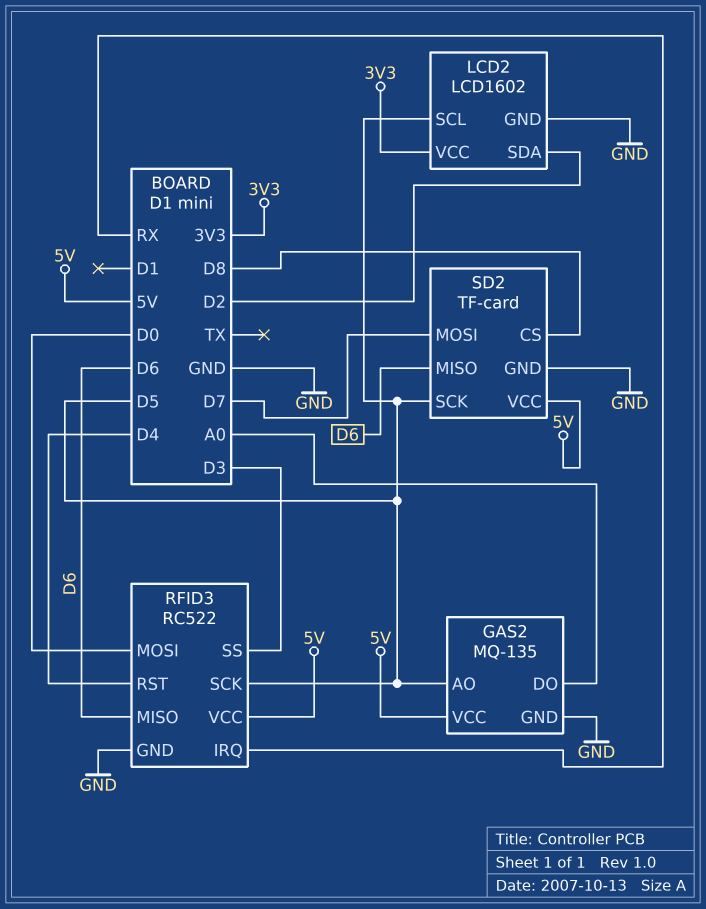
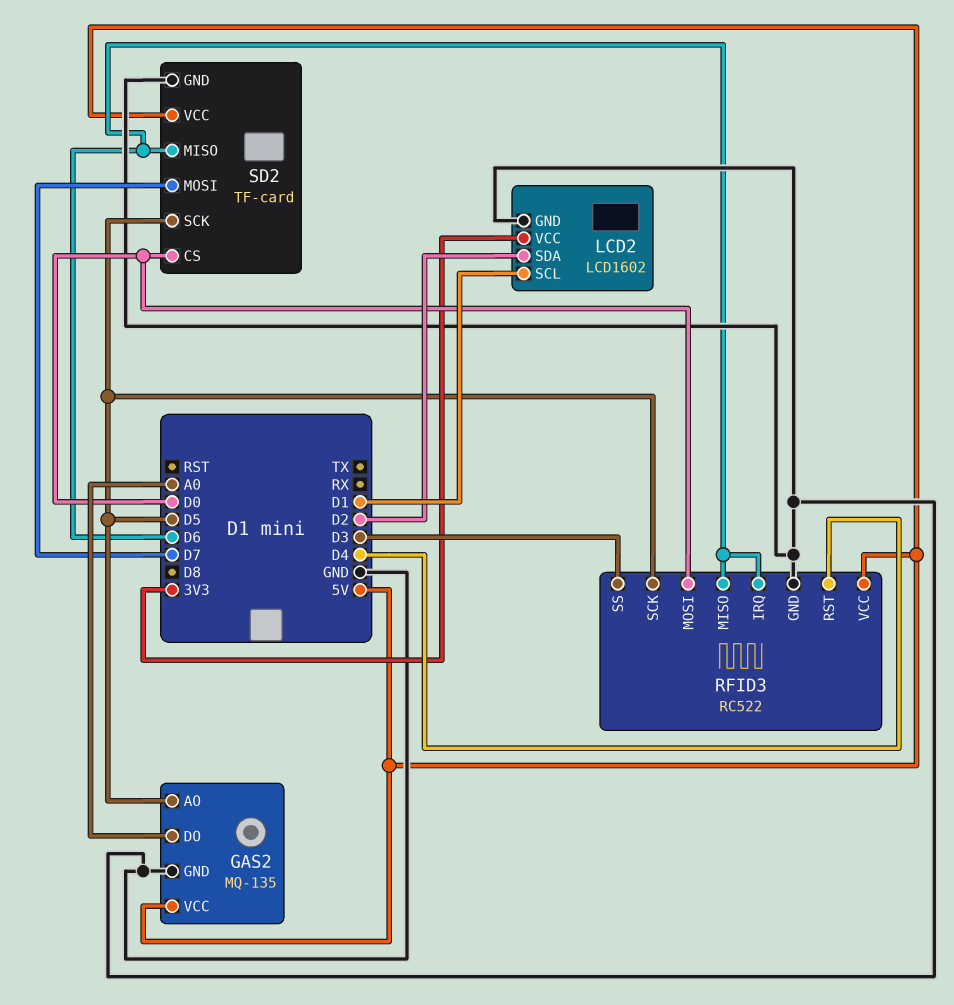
LCD2 pin SCL: D5 -> D1
RFID3 pin IRQ: RX -> D6
SD2 pin CS: D8 -> D0

